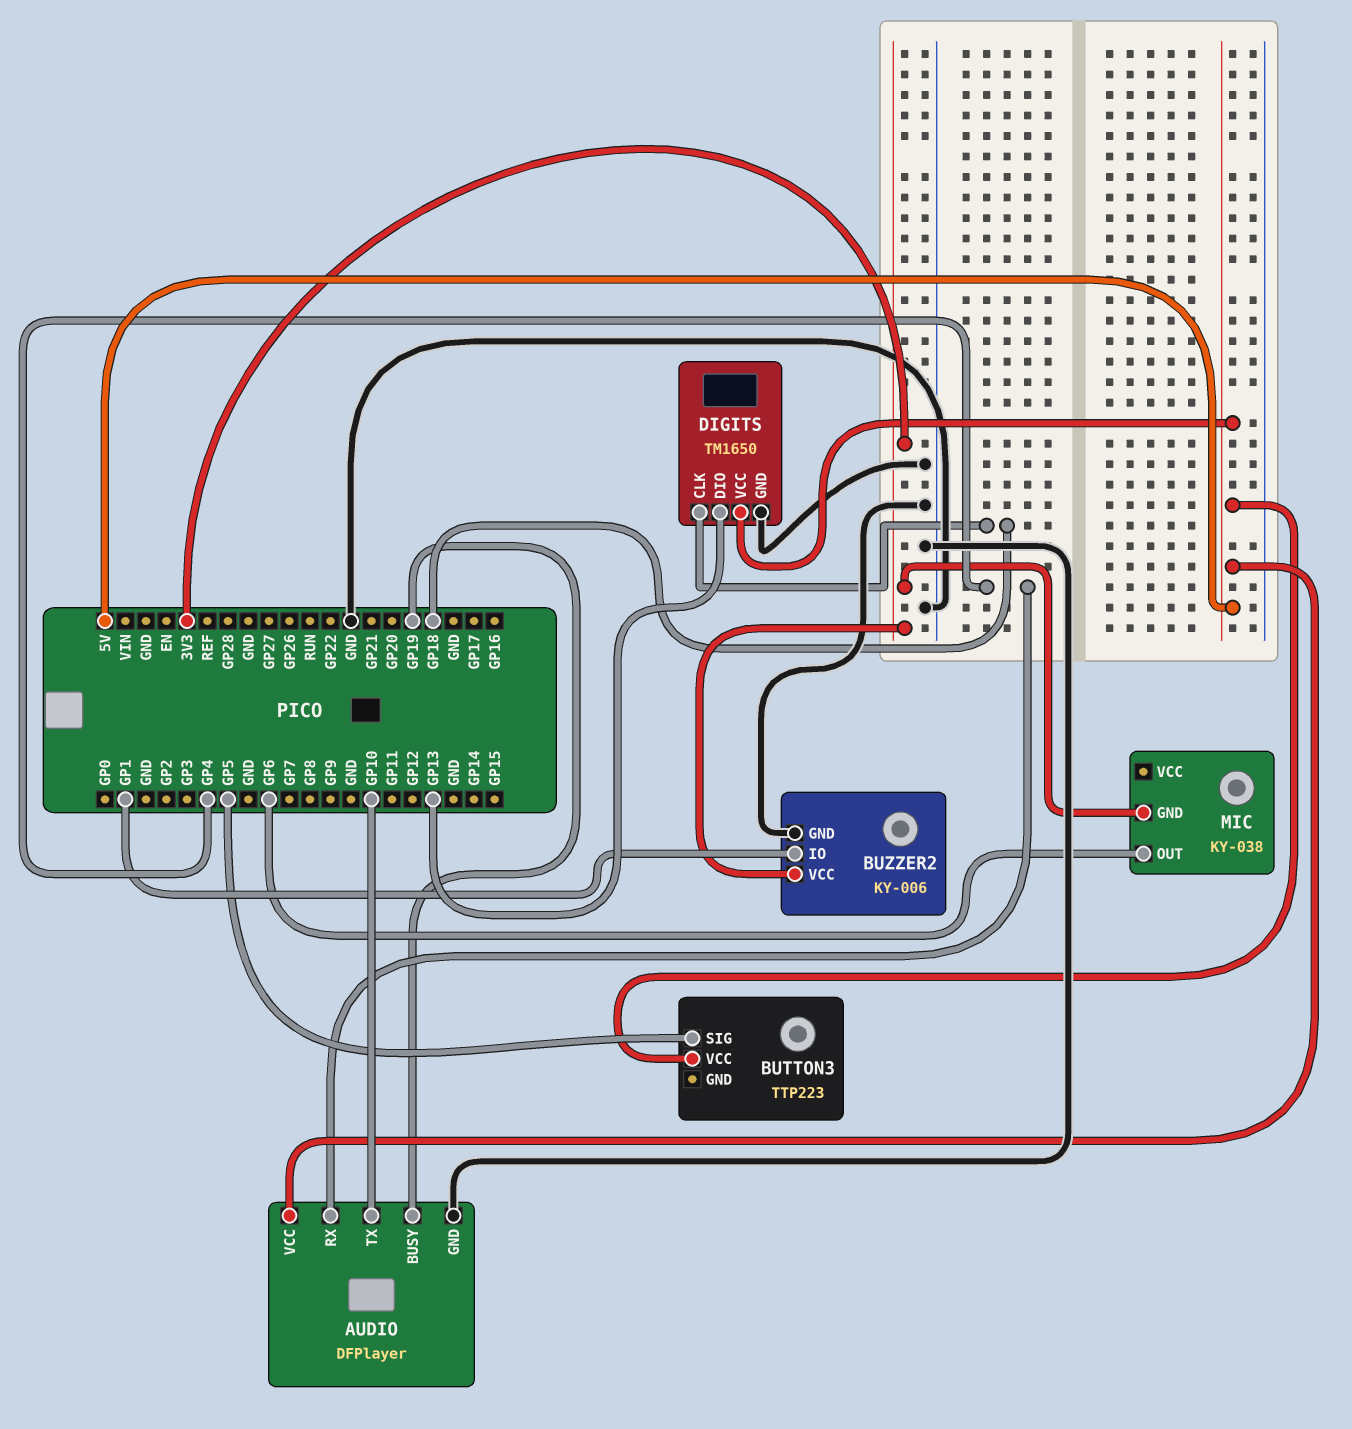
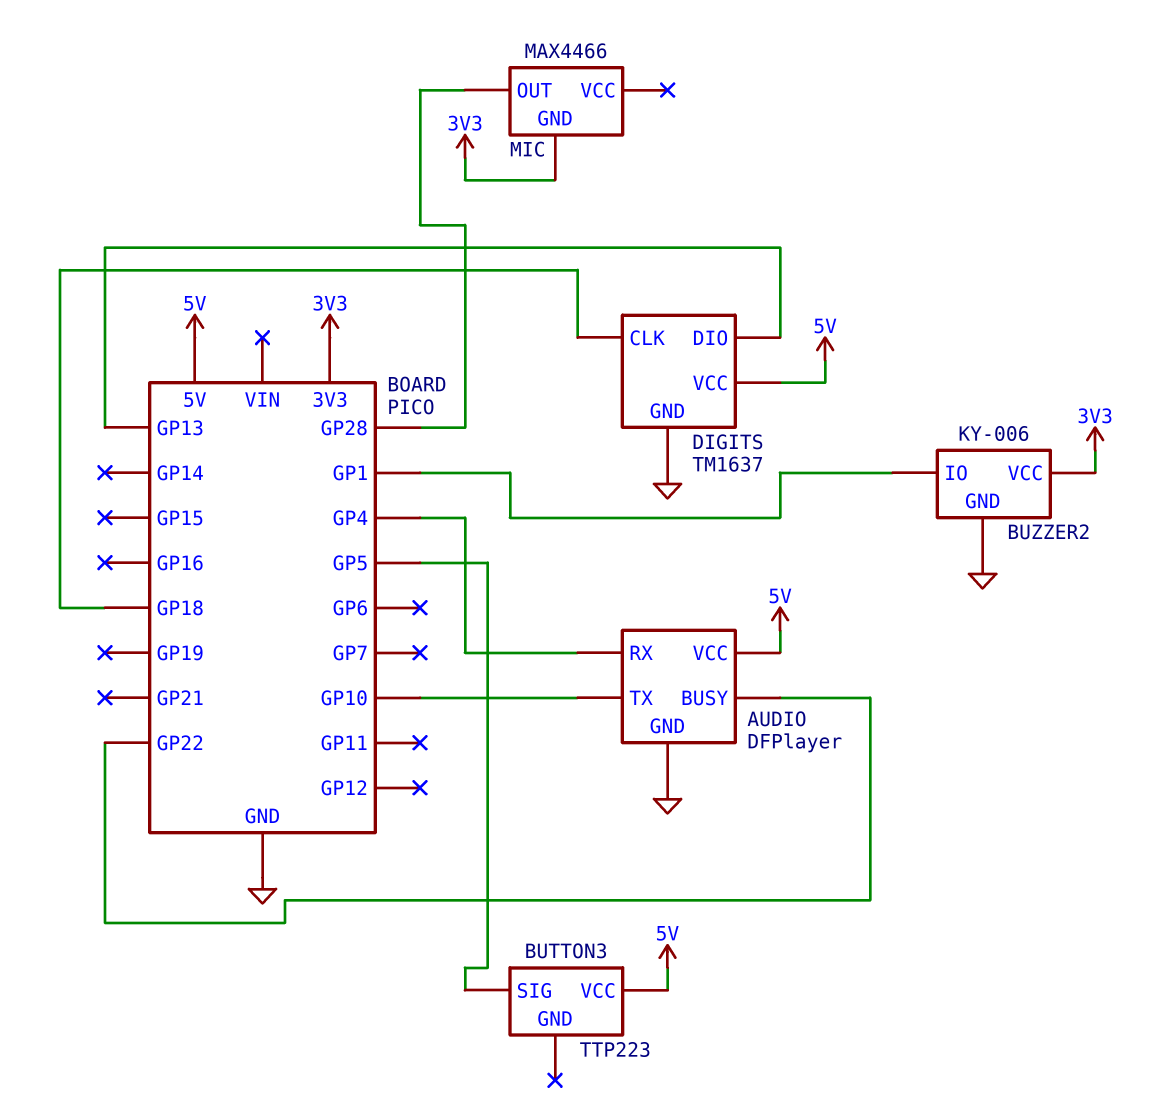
AUDIO pin BUSY: GP19 -> GP22
DIGITS: TM1650 -> TM1637
MIC: KY-038 -> MAX4466
MIC pin OUT: GP6 -> GP28

